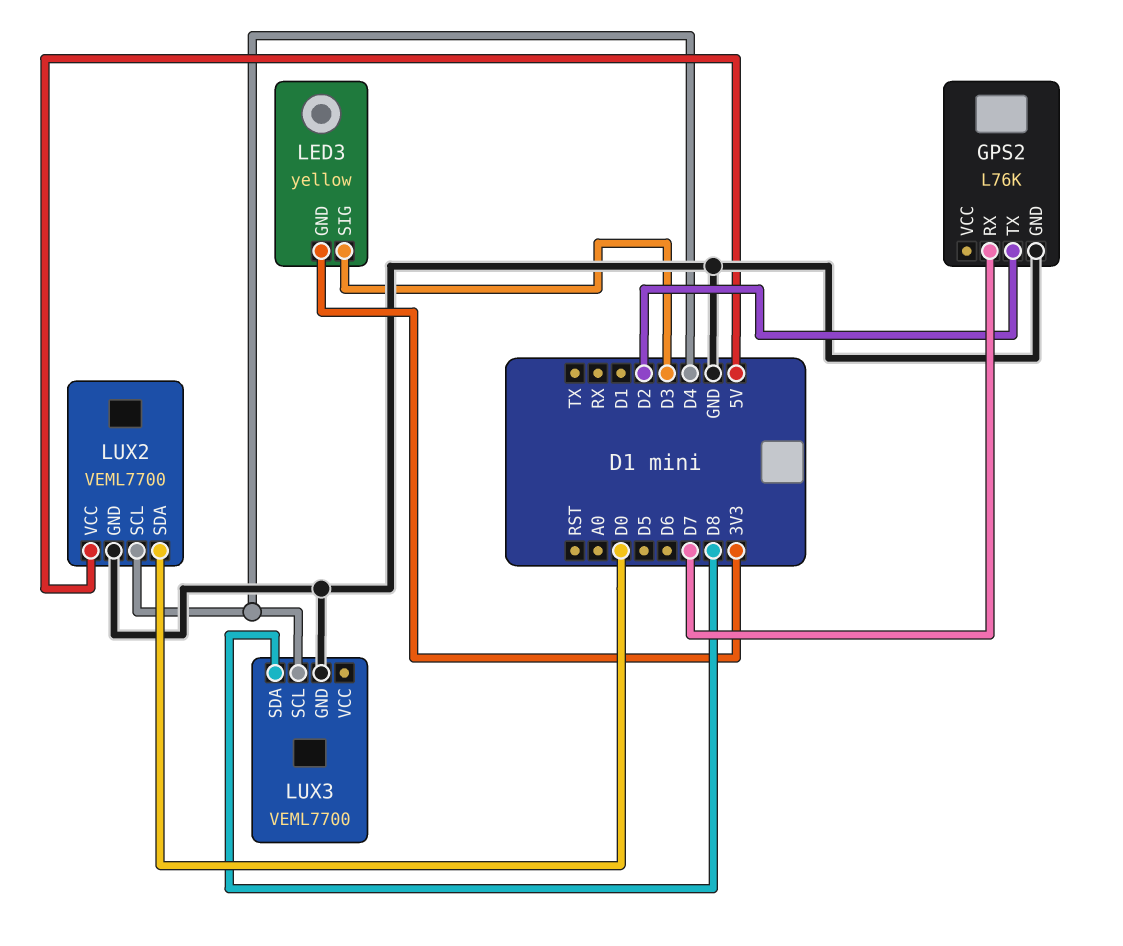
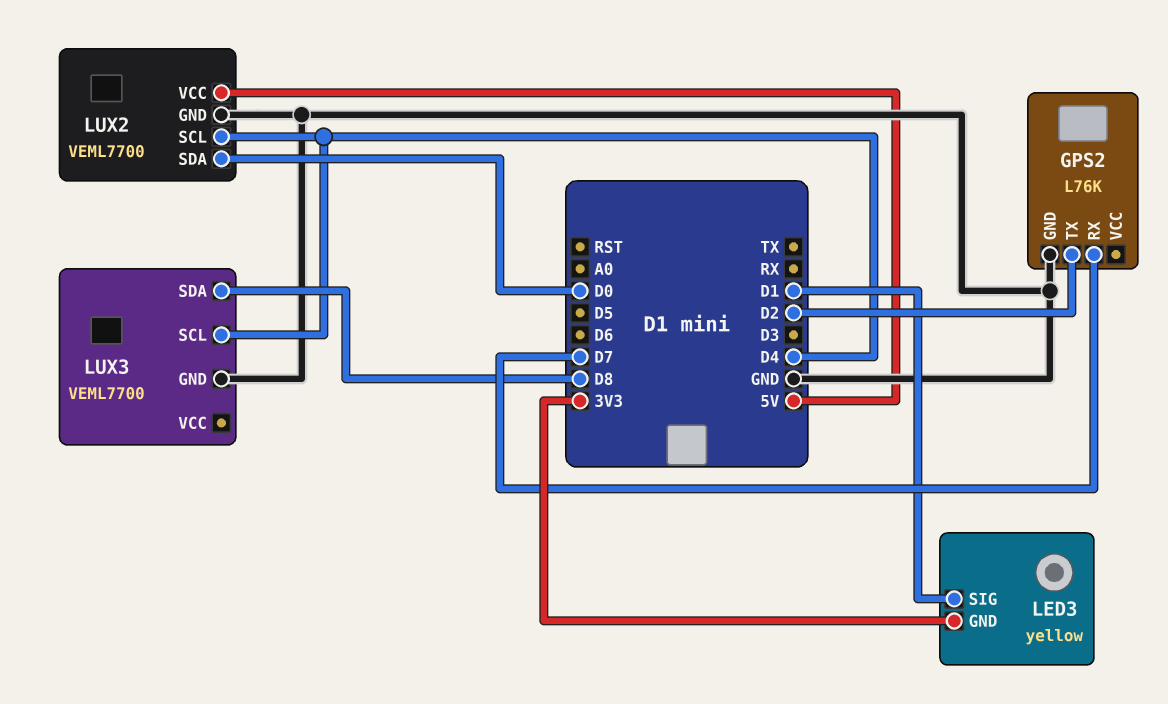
LED3 pin SIG: D3 -> D1

